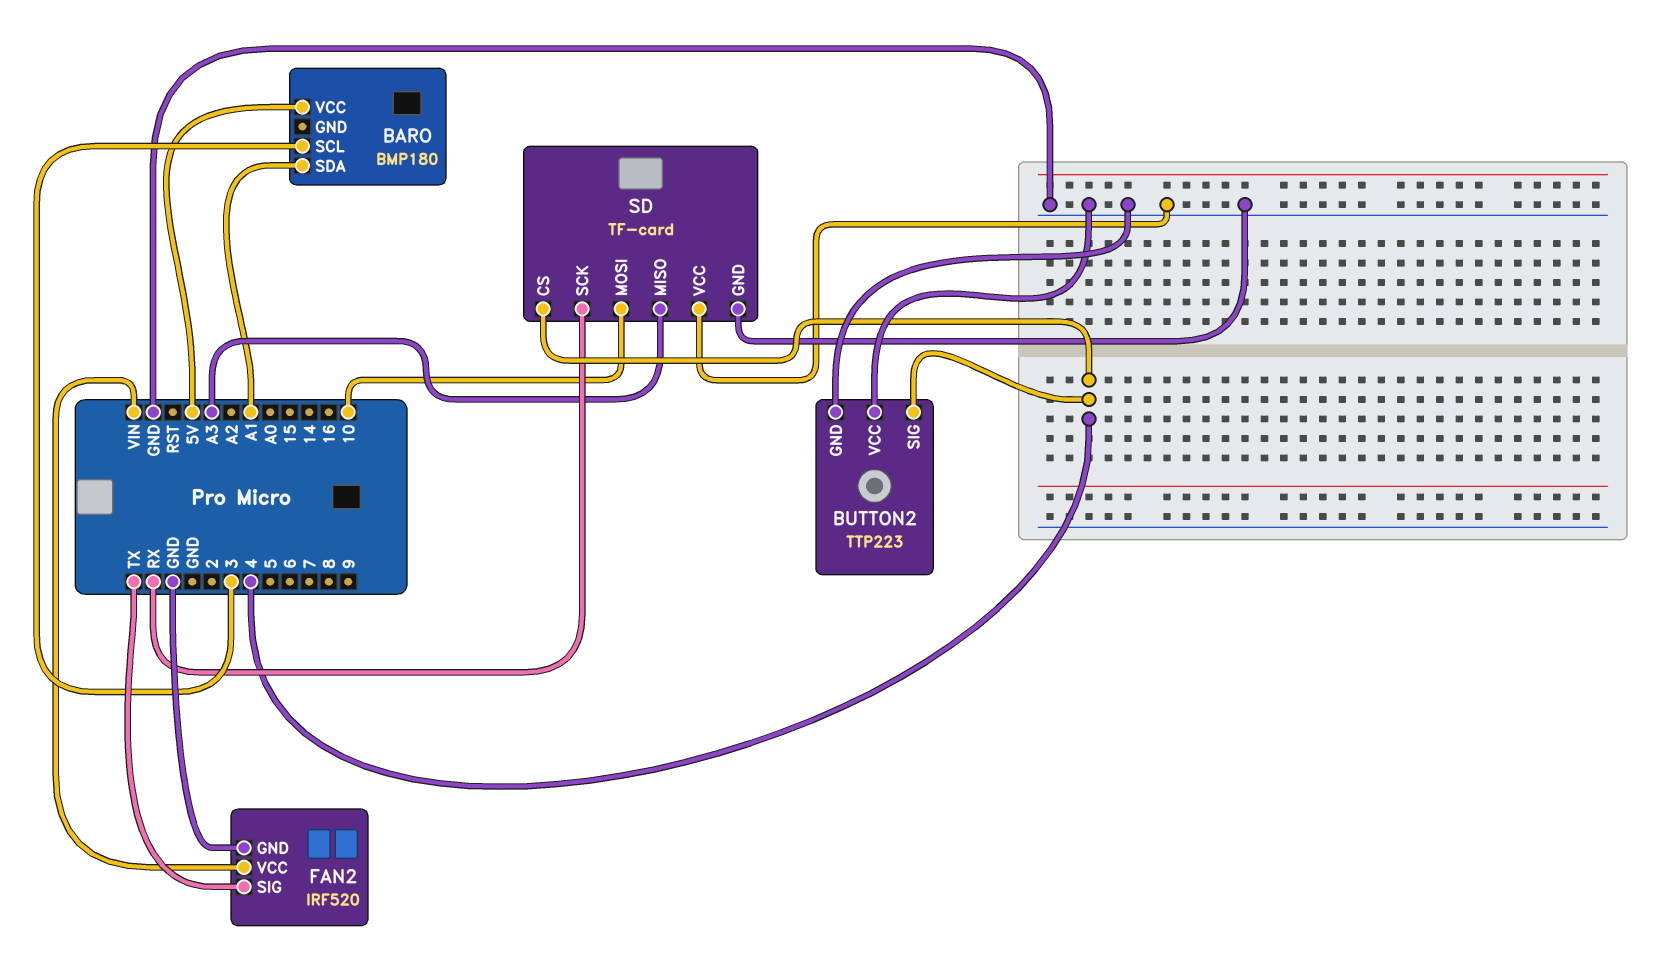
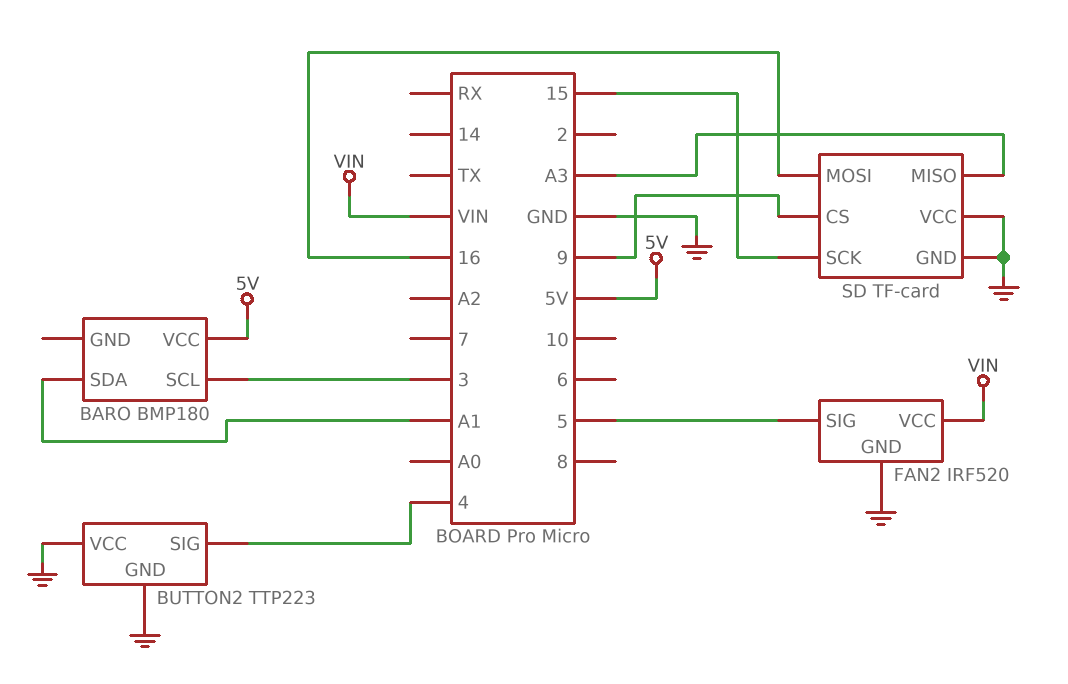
FAN2 pin SIG: TX -> 5
SD pin CS: 4 -> 9
SD pin MOSI: 10 -> 16
SD pin SCK: RX -> 15

